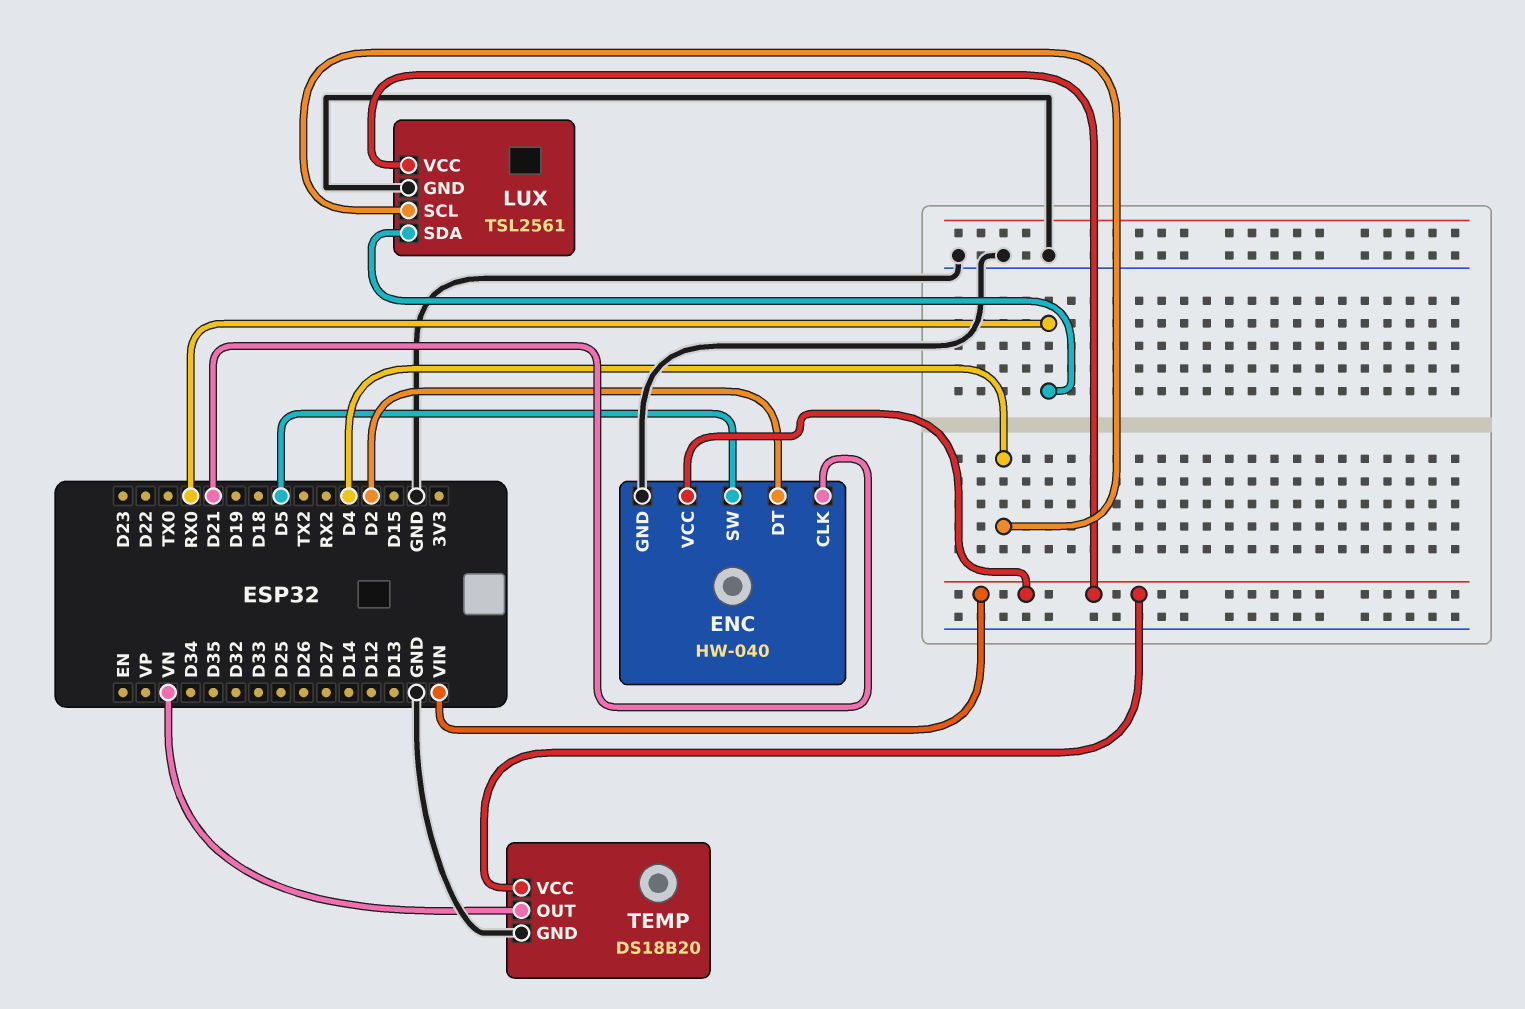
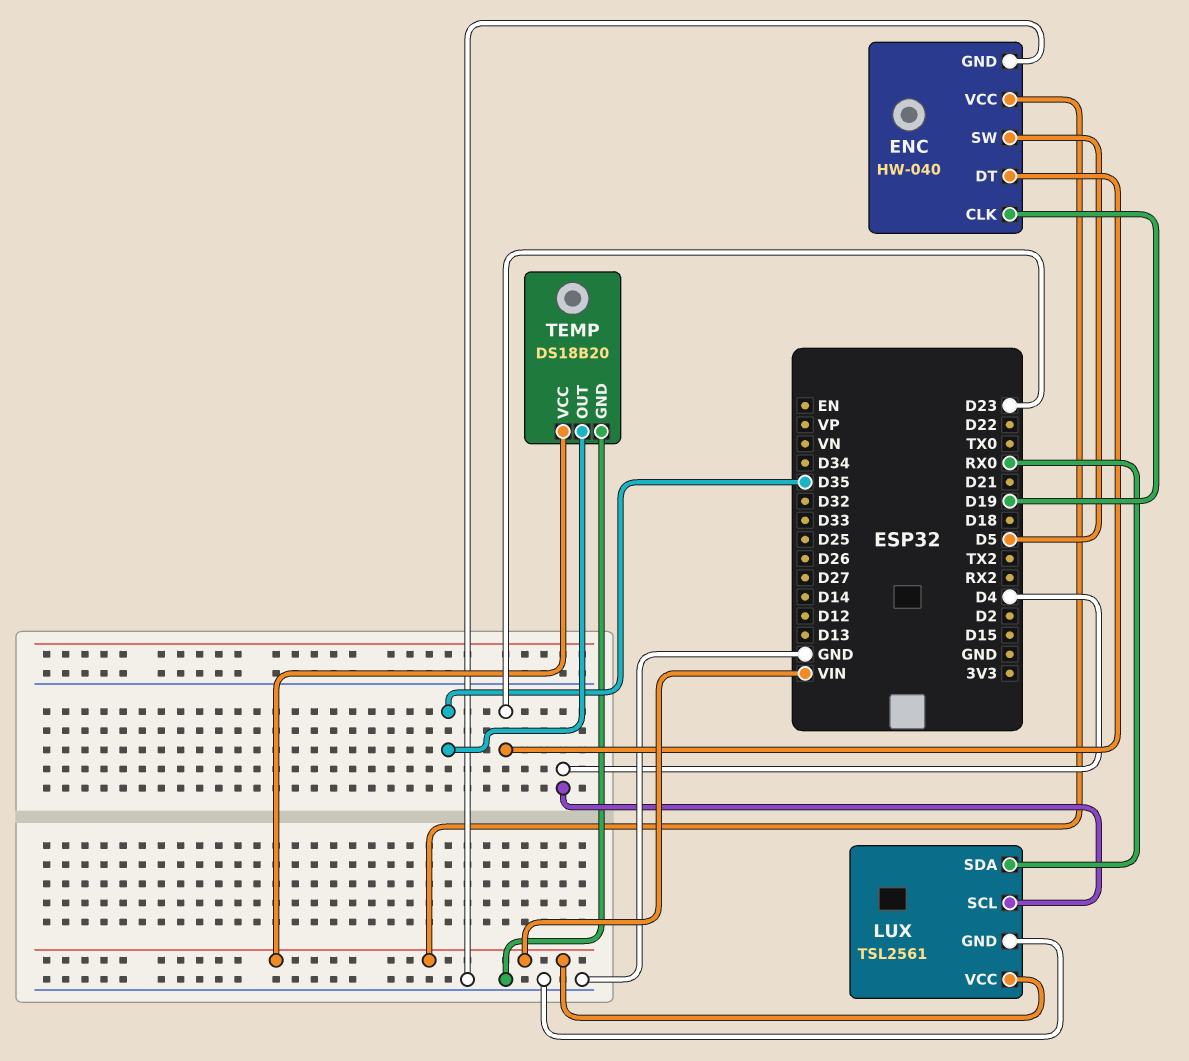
ENC pin CLK: D21 -> D19
ENC pin DT: D2 -> D23
TEMP pin OUT: VN -> D35

